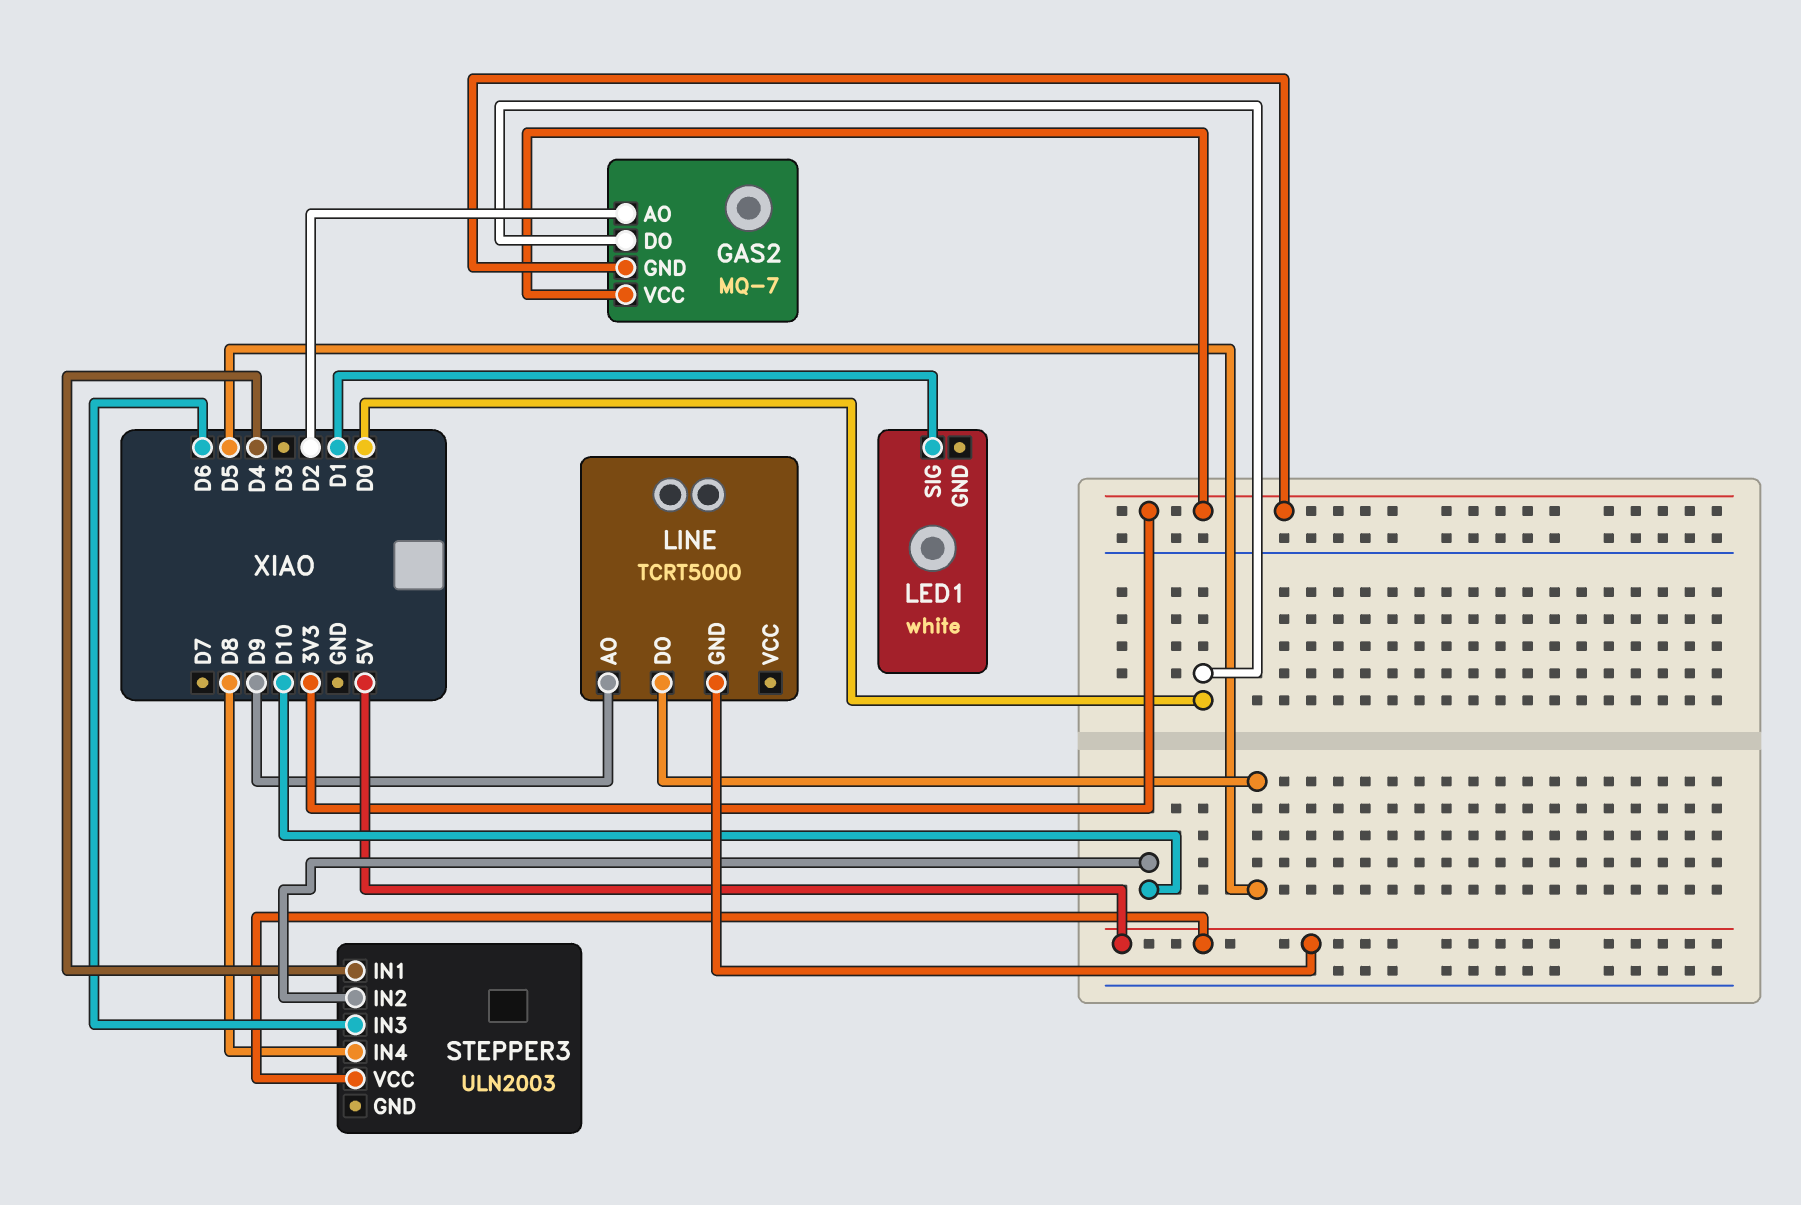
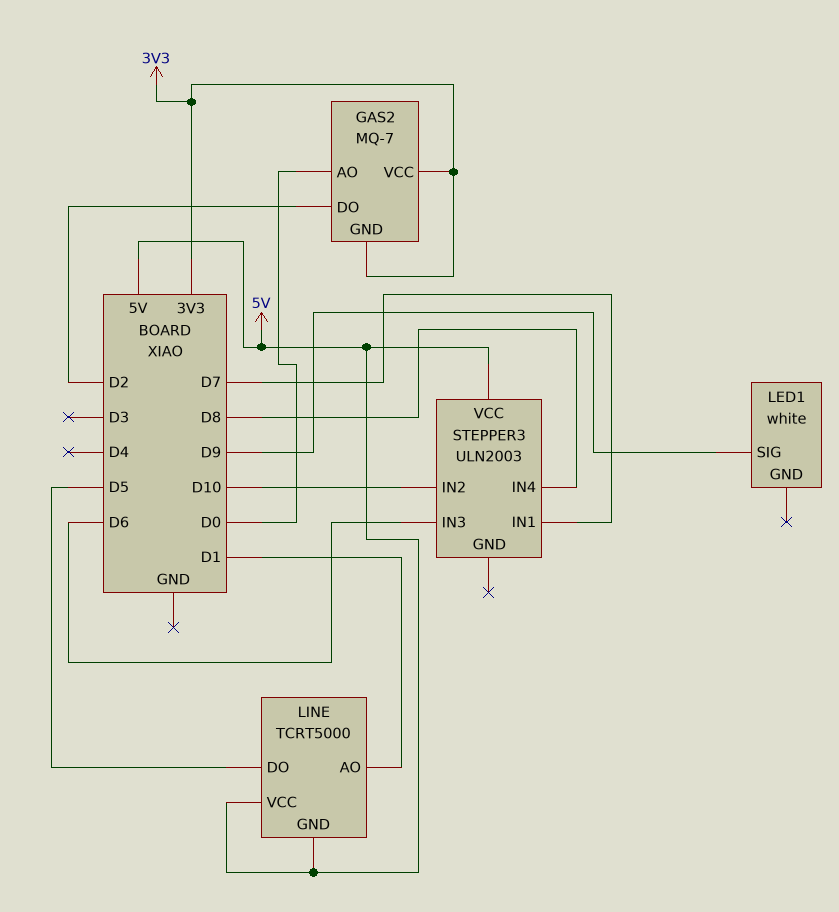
GAS2 pin AO: D2 -> D0
GAS2 pin DO: D0 -> D2
LED1 pin SIG: D1 -> D9
LINE pin AO: D9 -> D1
LINE pin VCC: none -> 5V
STEPPER3 pin IN1: D4 -> D7

